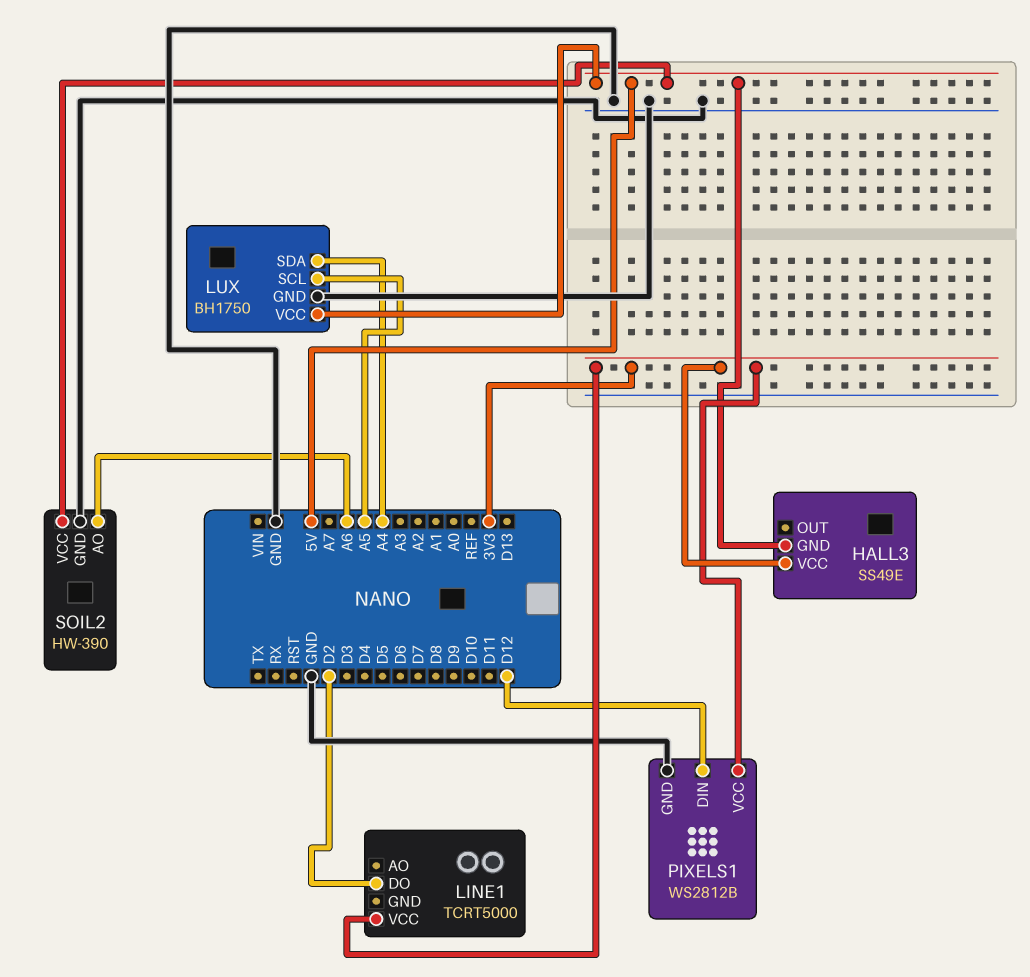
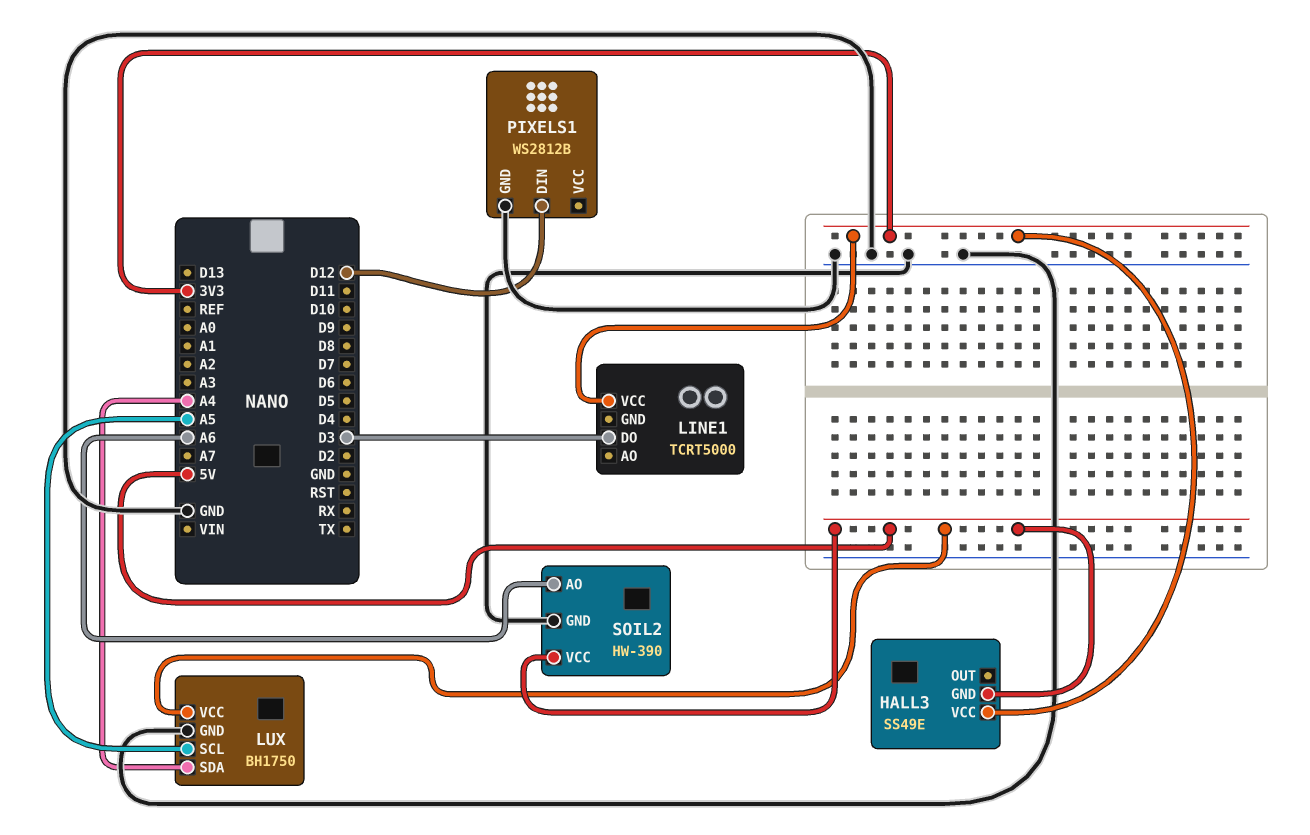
LINE1 pin DO: D2 -> D3
PIXELS1 pin VCC: 3V3 -> none

